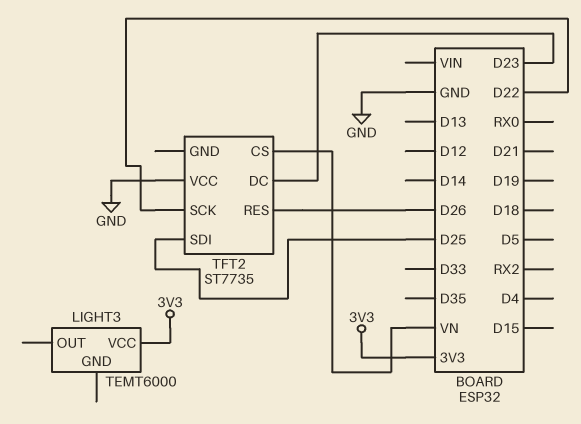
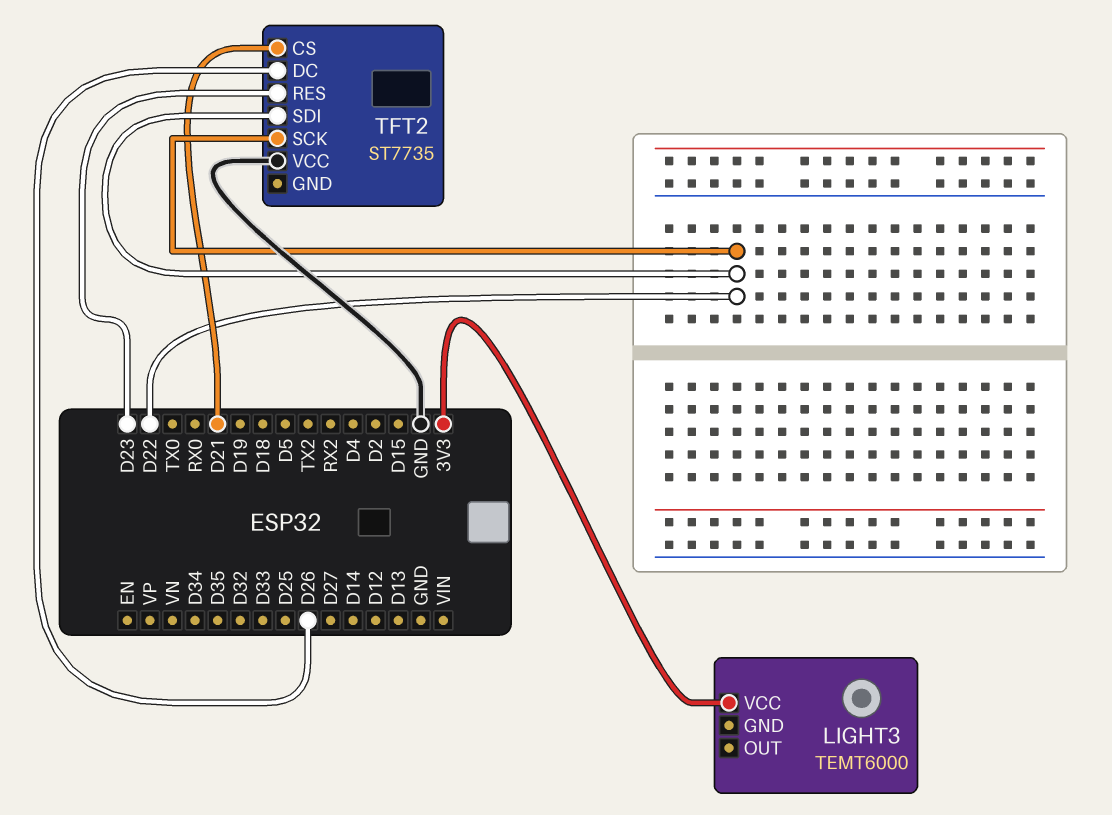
TFT2 pin CS: VN -> D21
TFT2 pin DC: D23 -> D26
TFT2 pin RES: D26 -> D23
TFT2 pin SDI: D25 -> D22

